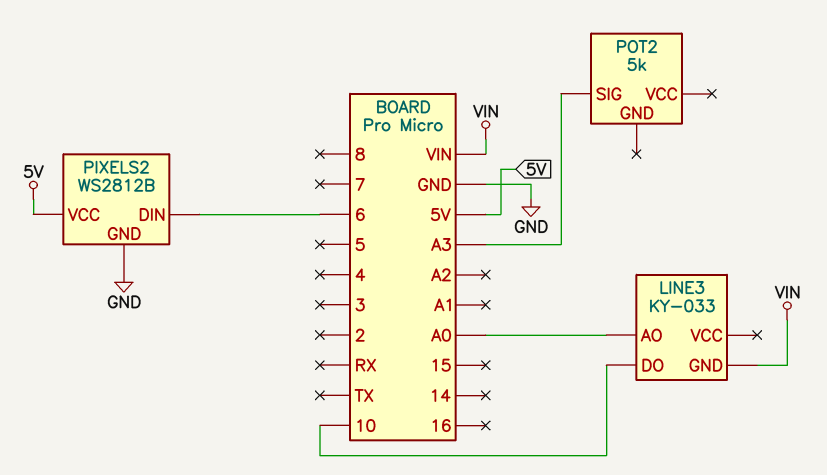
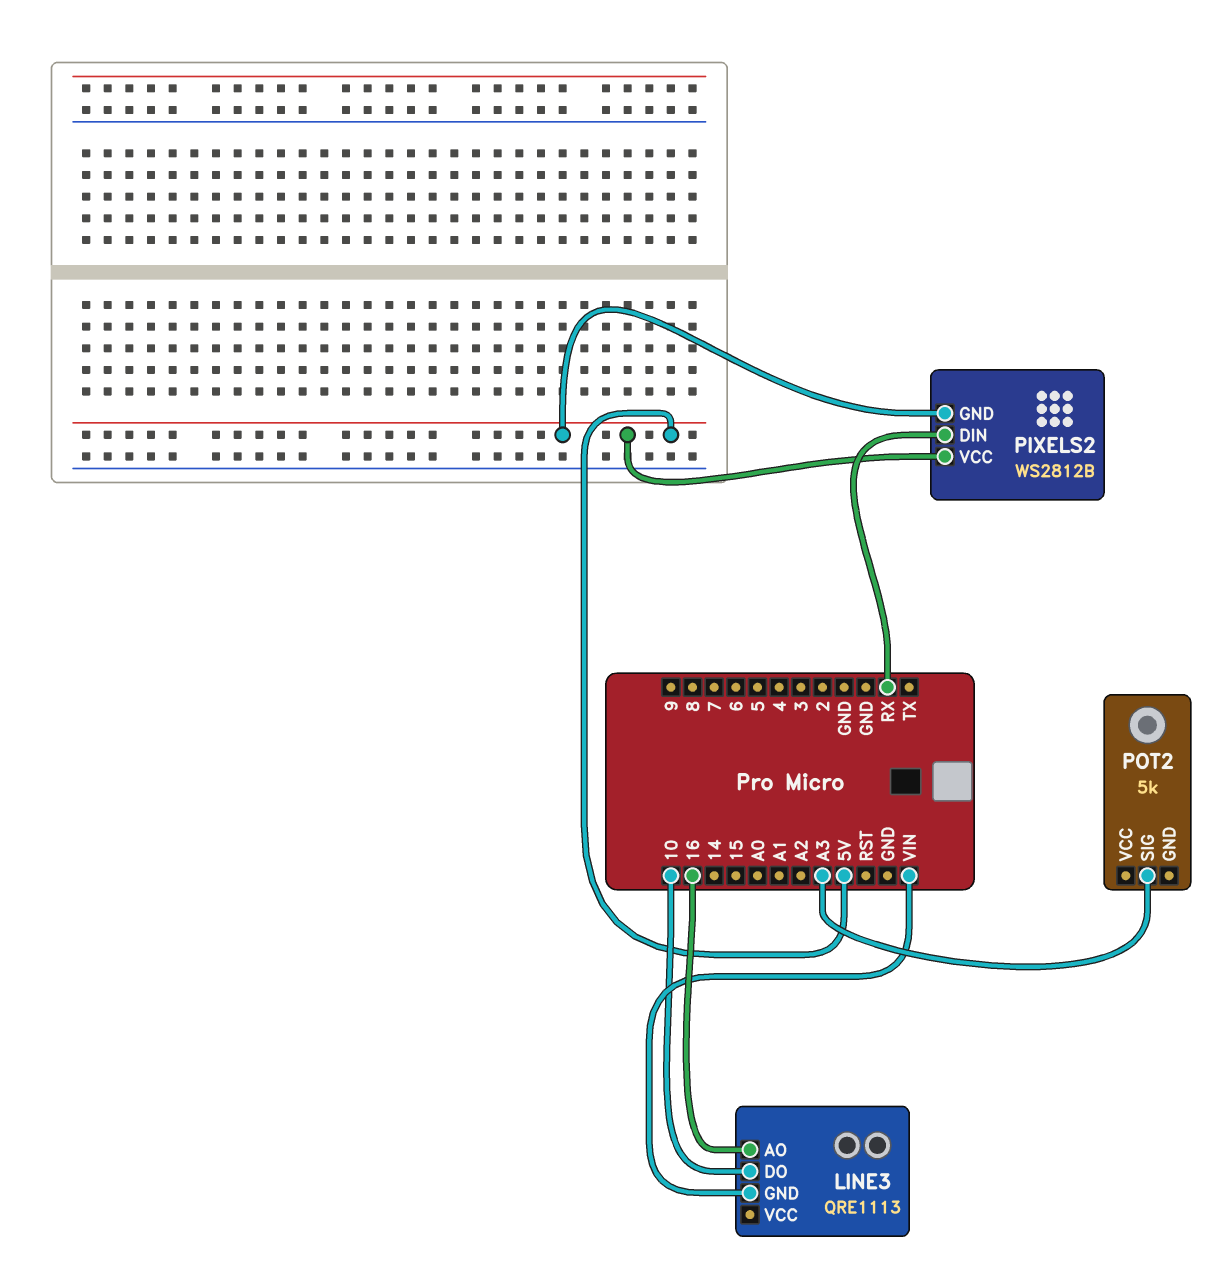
LINE3: KY-033 -> QRE1113
LINE3 pin AO: A0 -> 16
PIXELS2 pin DIN: 6 -> RX
PIXELS2 pin GND: GND -> 5V

